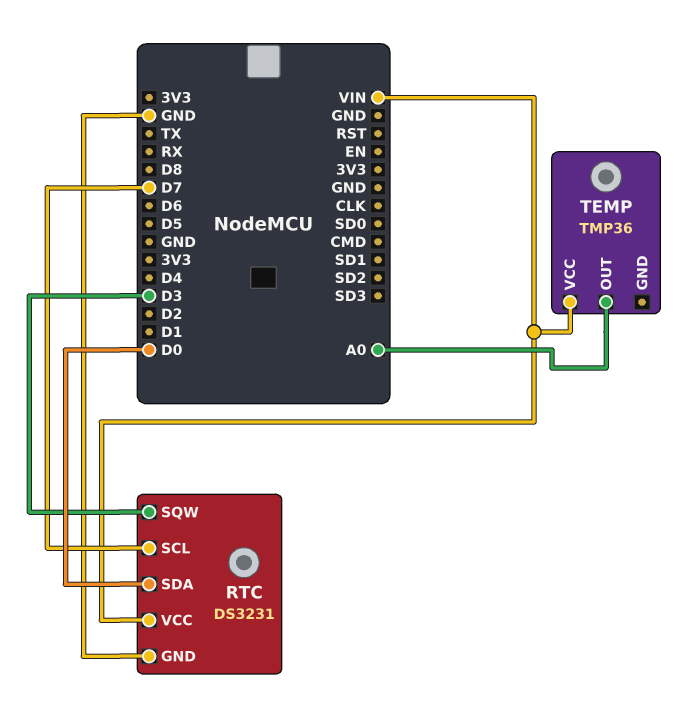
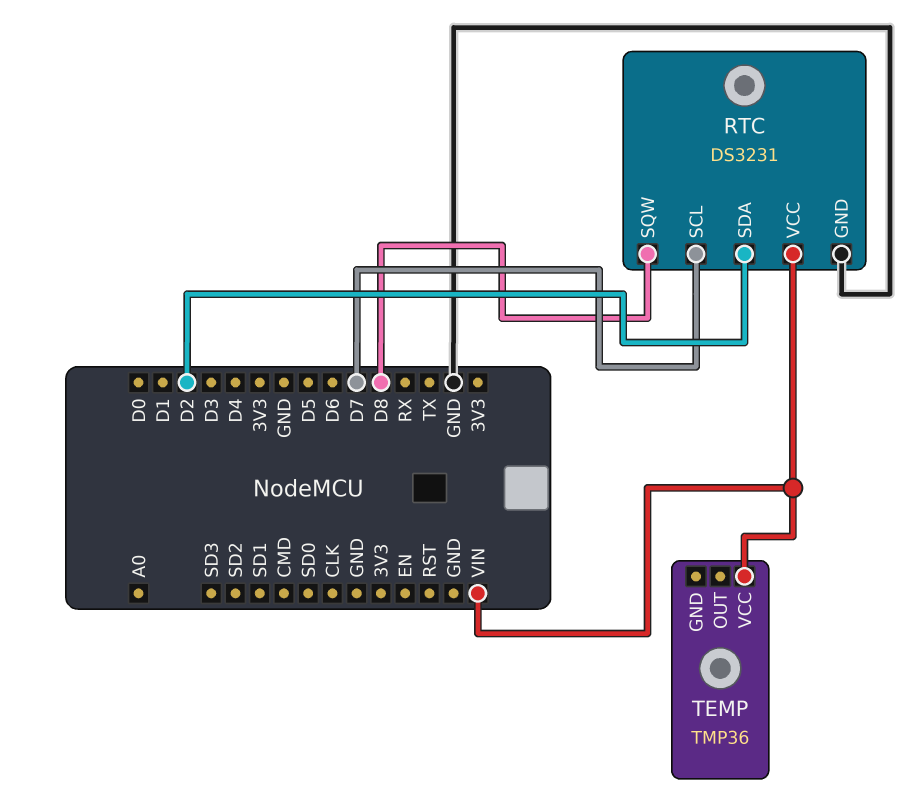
RTC pin SDA: D0 -> D2
RTC pin SQW: D3 -> D8
TEMP pin OUT: A0 -> none

